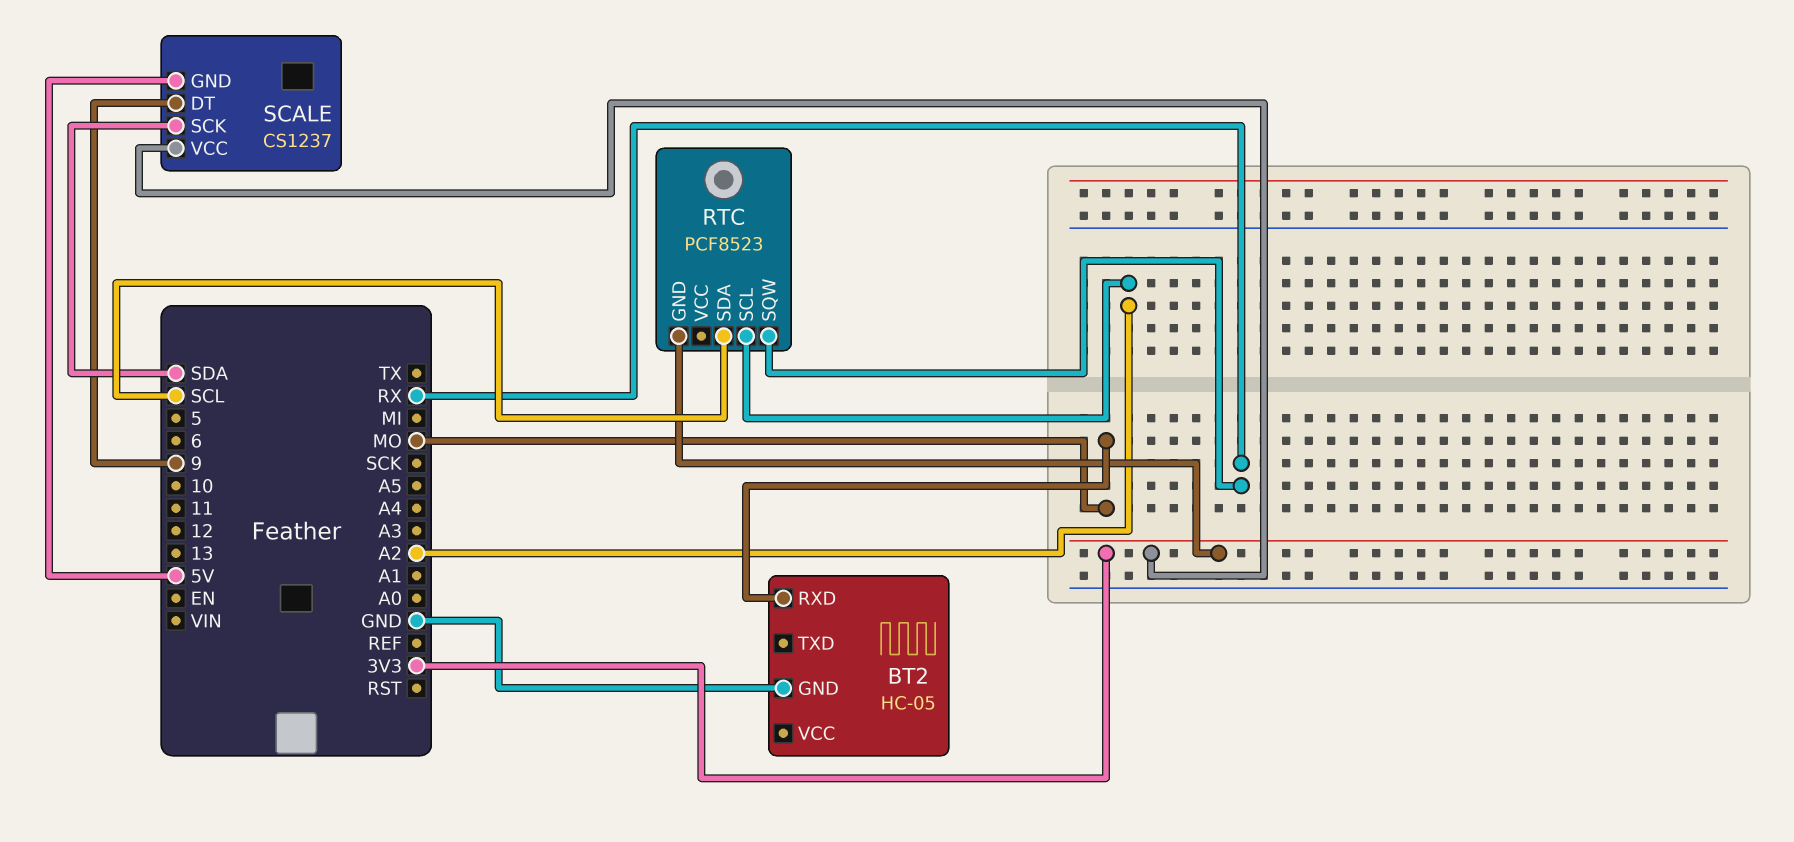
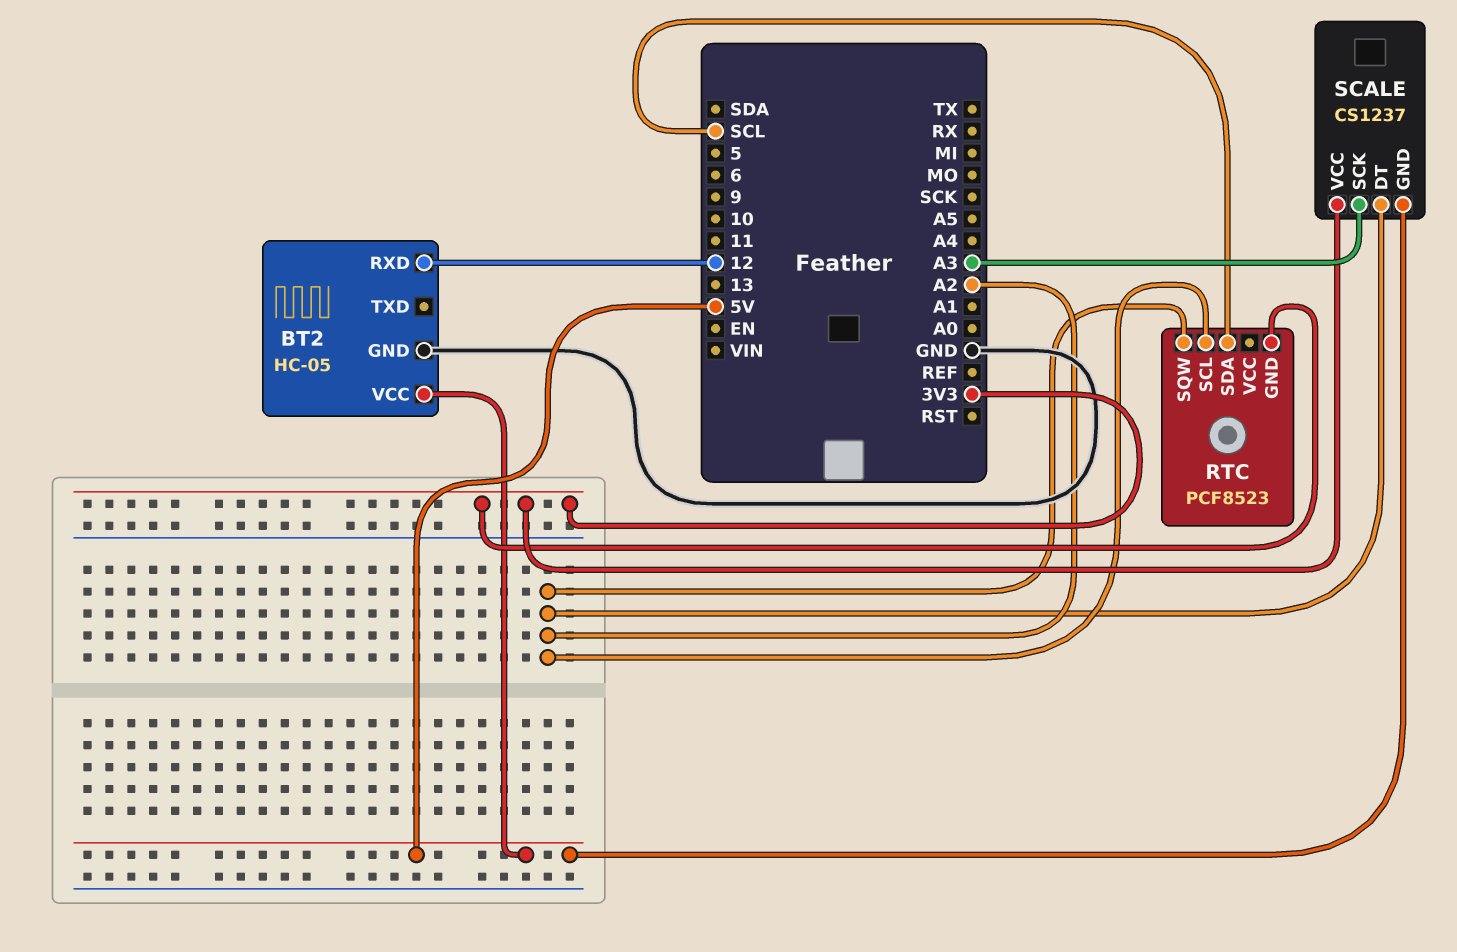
BT2 pin RXD: MO -> 12
BT2 pin VCC: none -> 5V
RTC pin SQW: RX -> A2
SCALE pin DT: 9 -> A2
SCALE pin SCK: SDA -> A3

